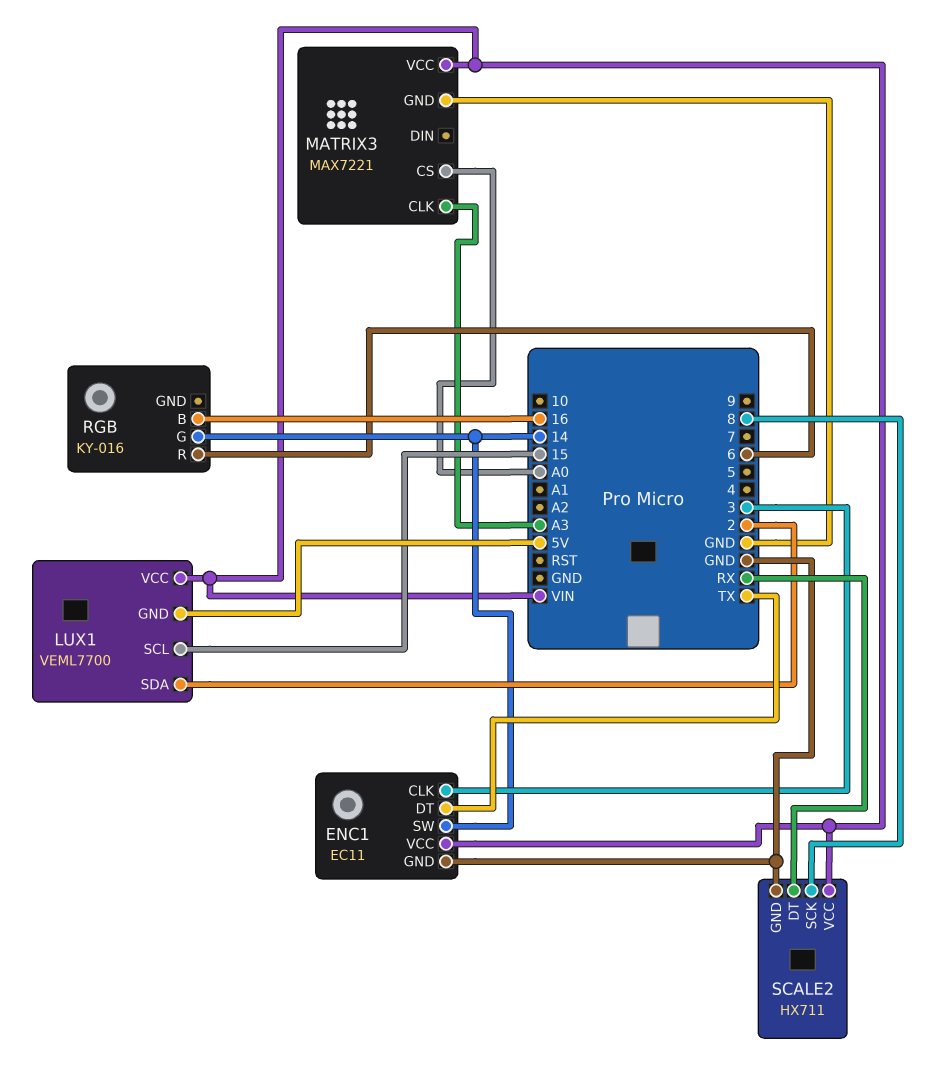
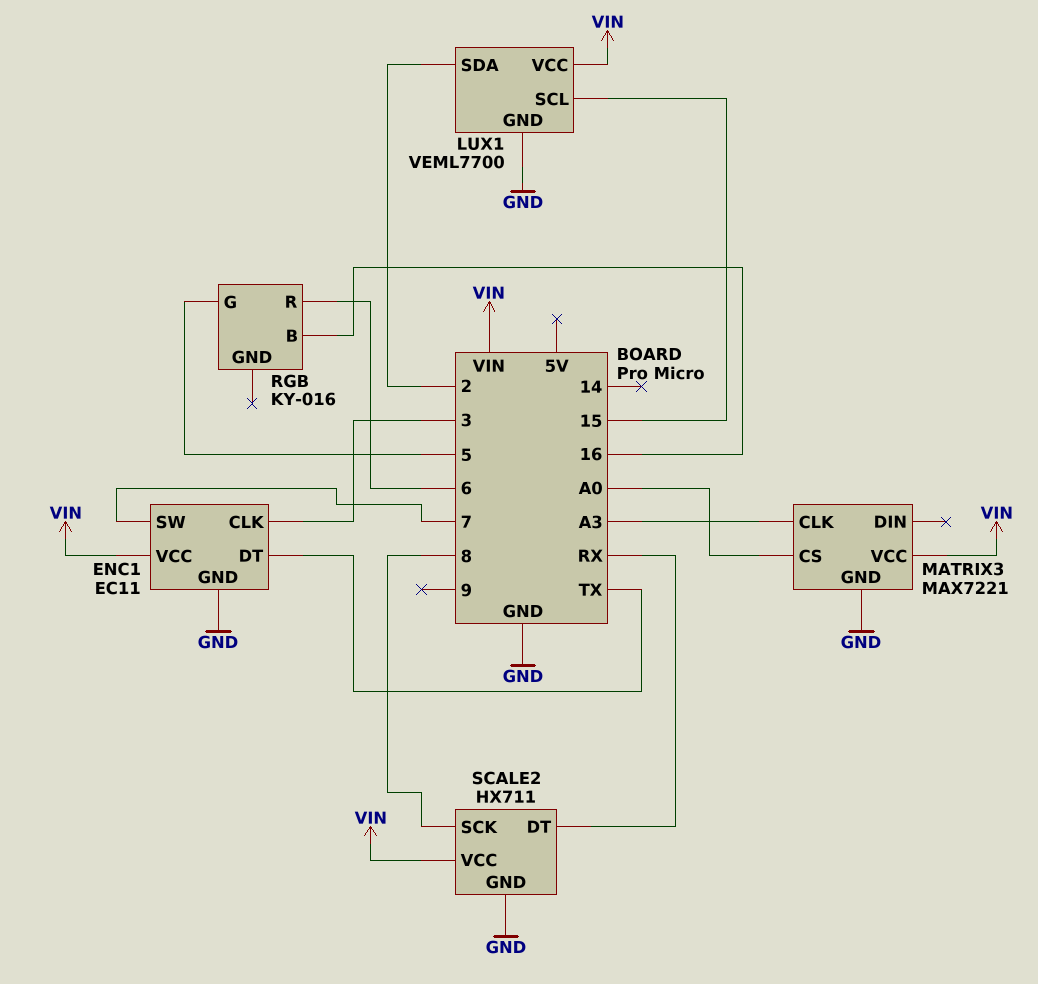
ENC1 pin SW: 14 -> 7
LUX1 pin GND: 5V -> GND
RGB pin G: 14 -> 5

